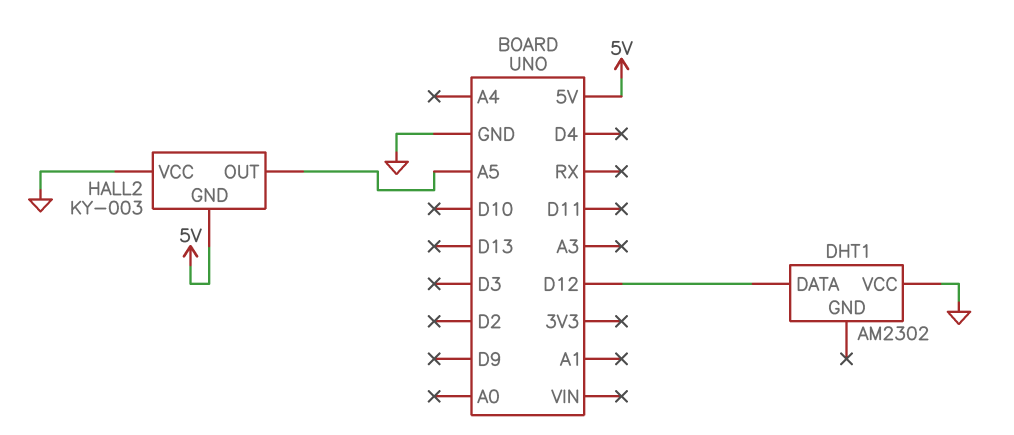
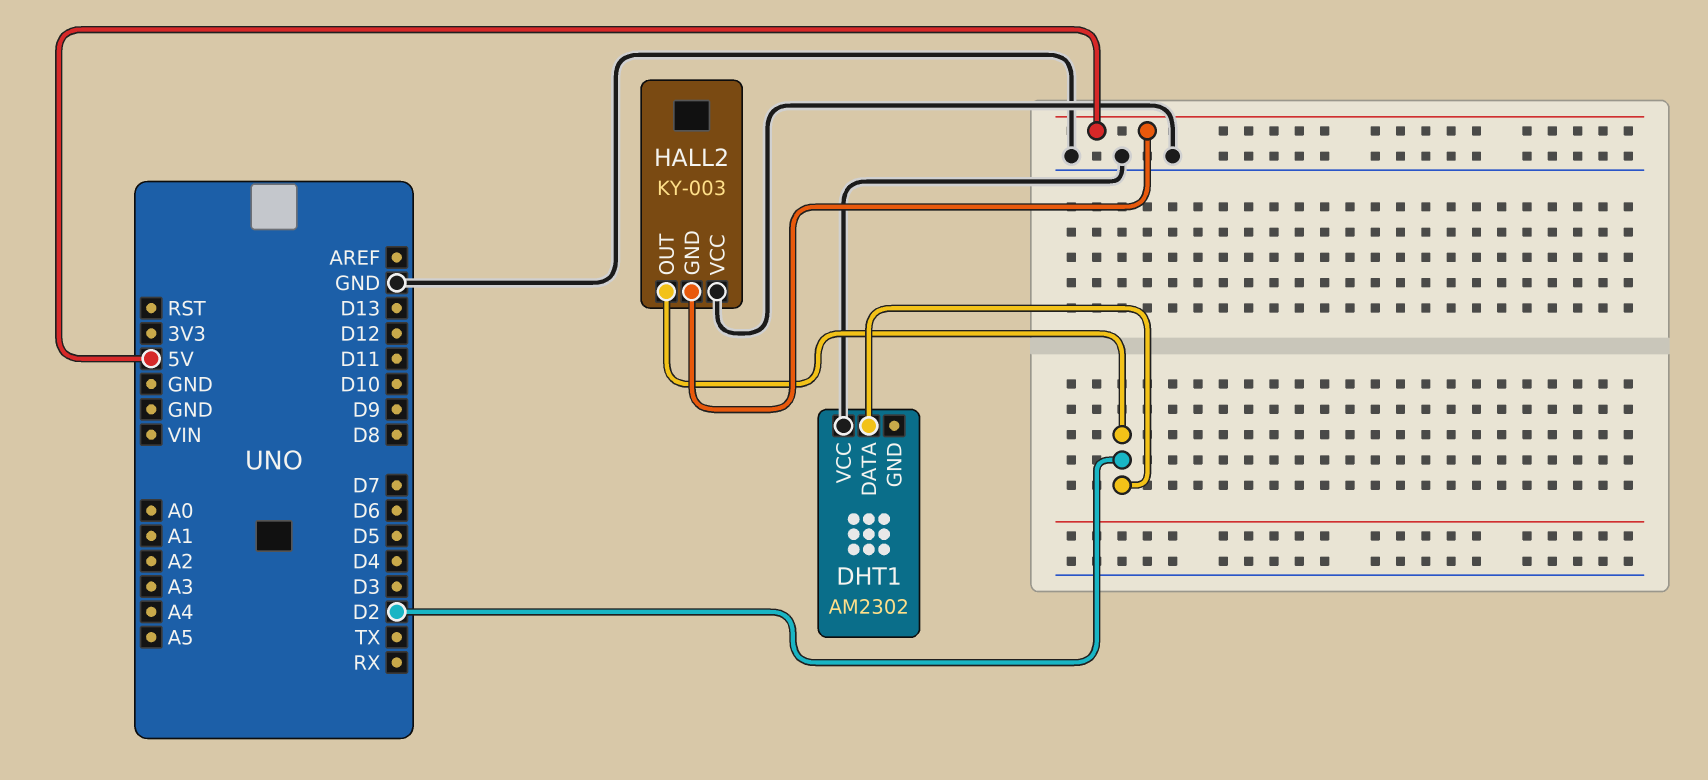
DHT1 pin DATA: D12 -> D2
HALL2 pin OUT: A5 -> D2

